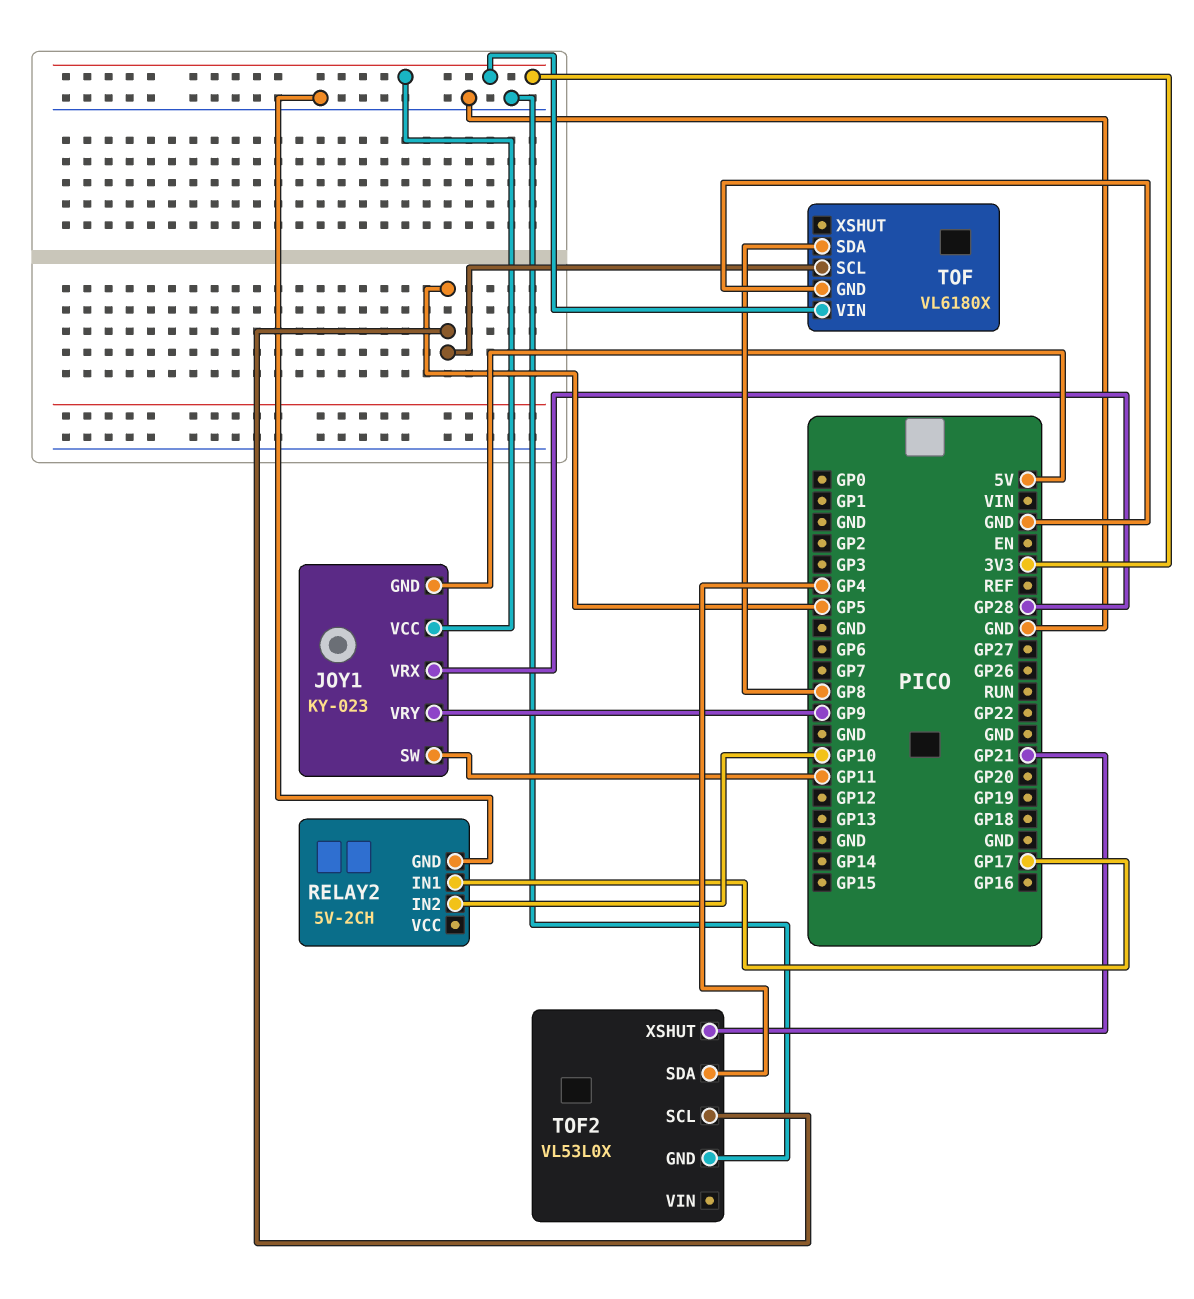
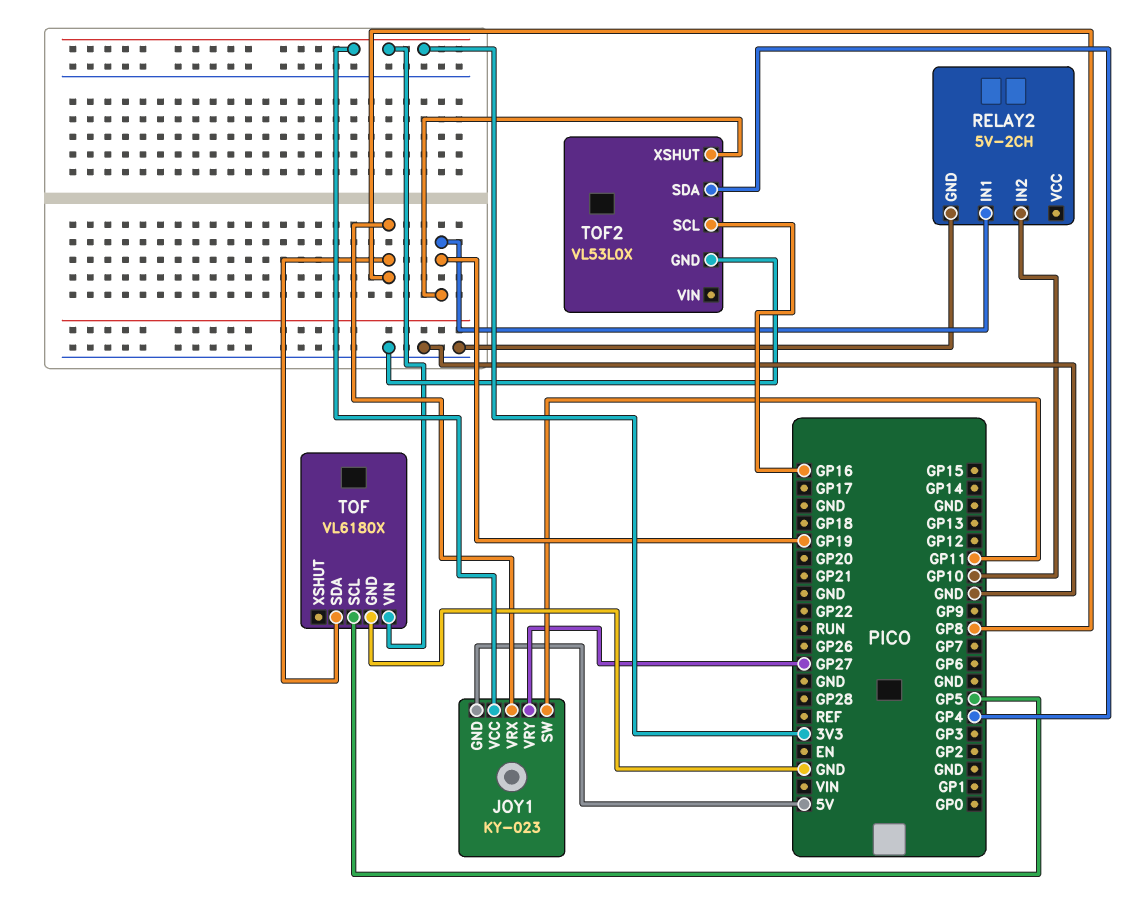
JOY1 pin VRX: GP28 -> GP8
JOY1 pin VRY: GP9 -> GP27
RELAY2 pin IN1: GP17 -> GP19
TOF2 pin SCL: GP5 -> GP16
TOF2 pin XSHUT: GP21 -> GP19

